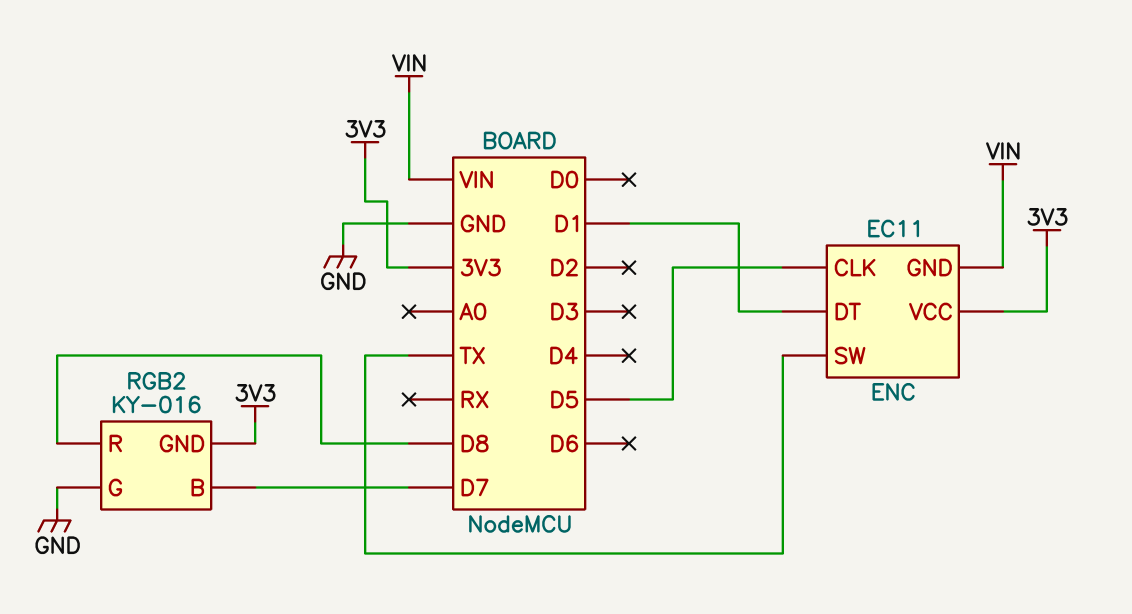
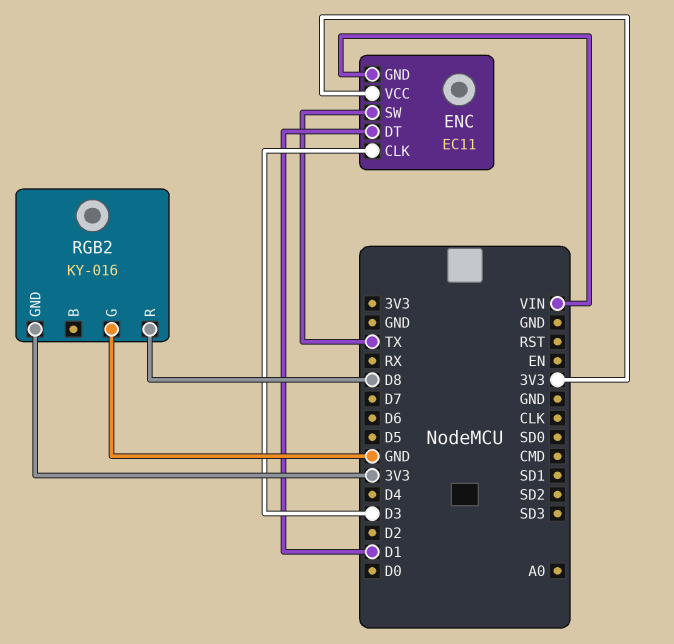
ENC pin CLK: D5 -> D3
RGB2 pin B: D7 -> none

